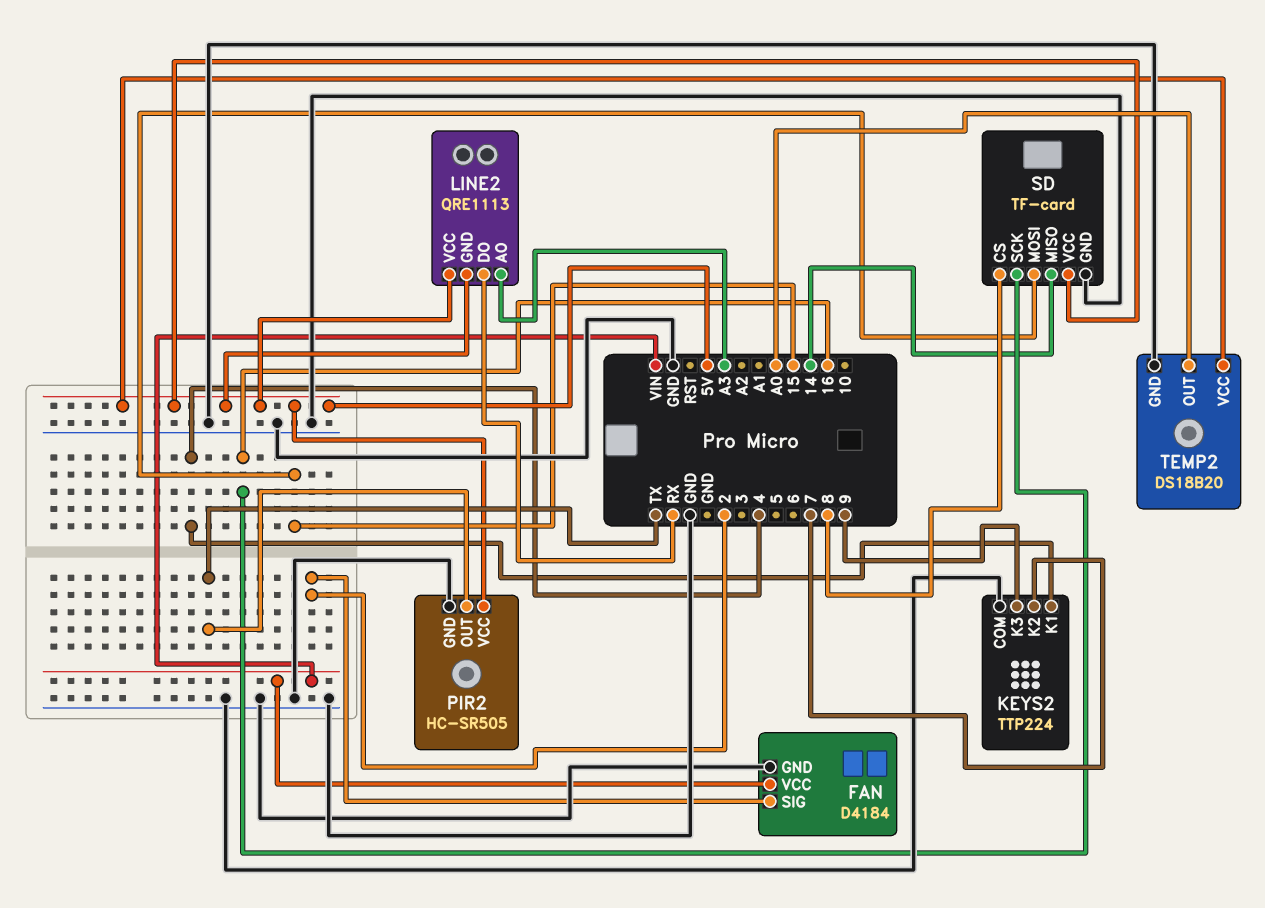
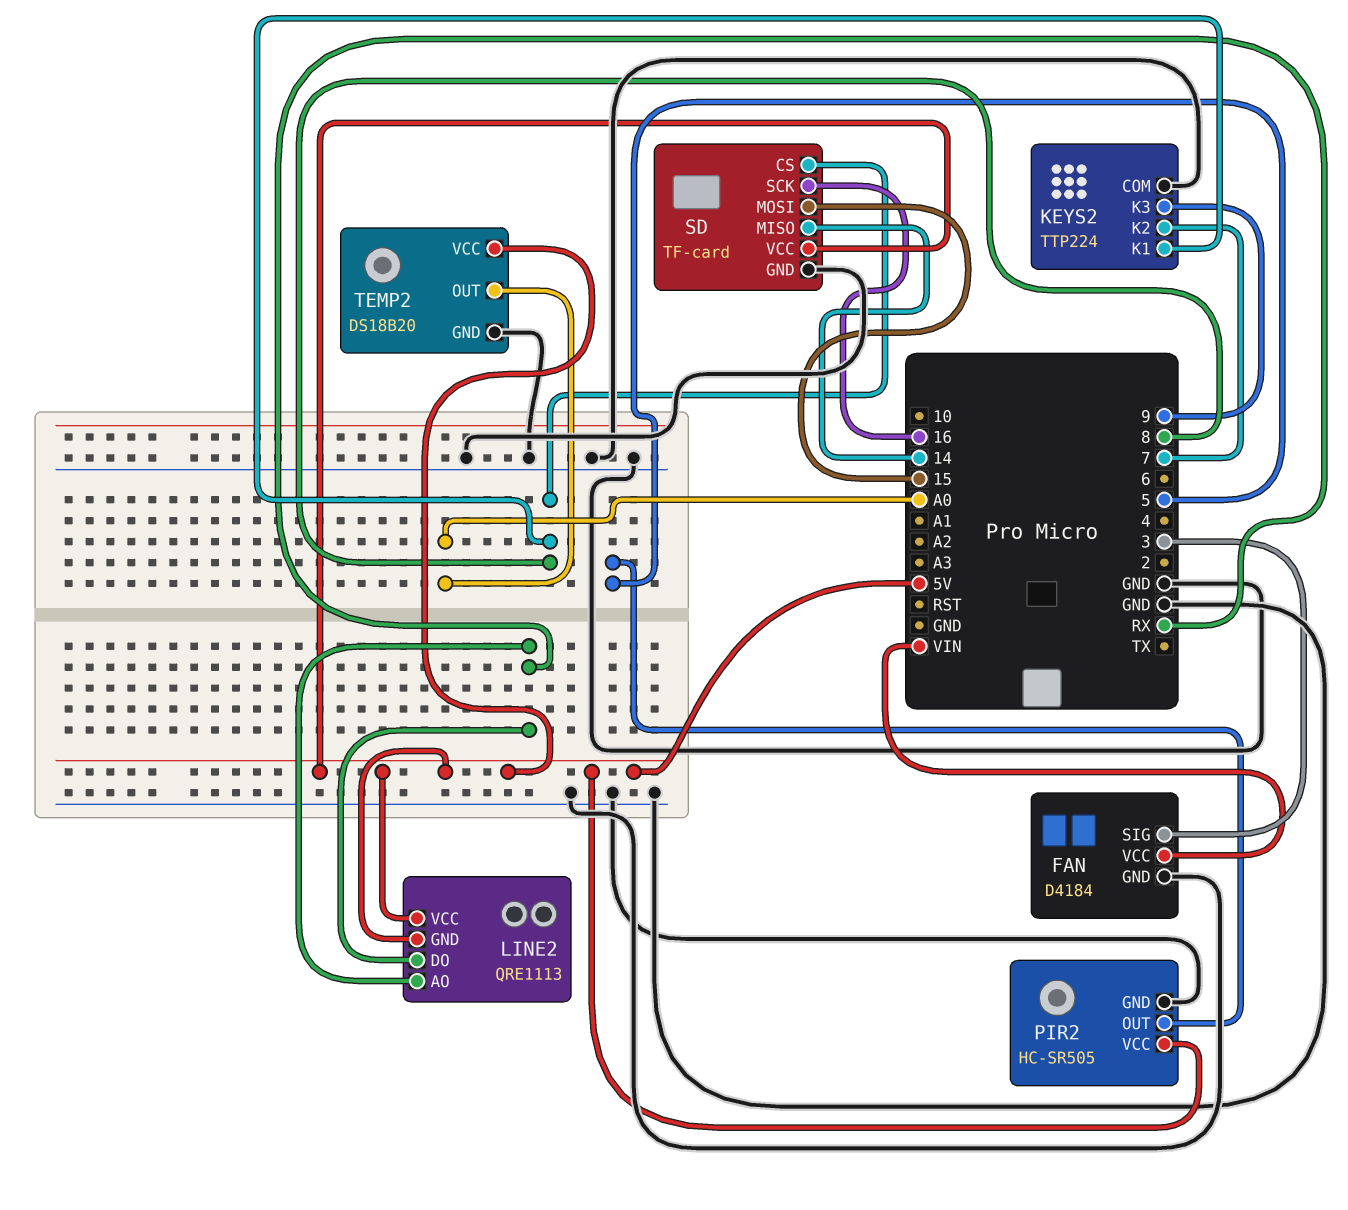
FAN pin SIG: 2 -> 3
KEYS2 pin K1: 4 -> 8
LINE2 pin AO: A3 -> RX
PIR2 pin OUT: TX -> 5

